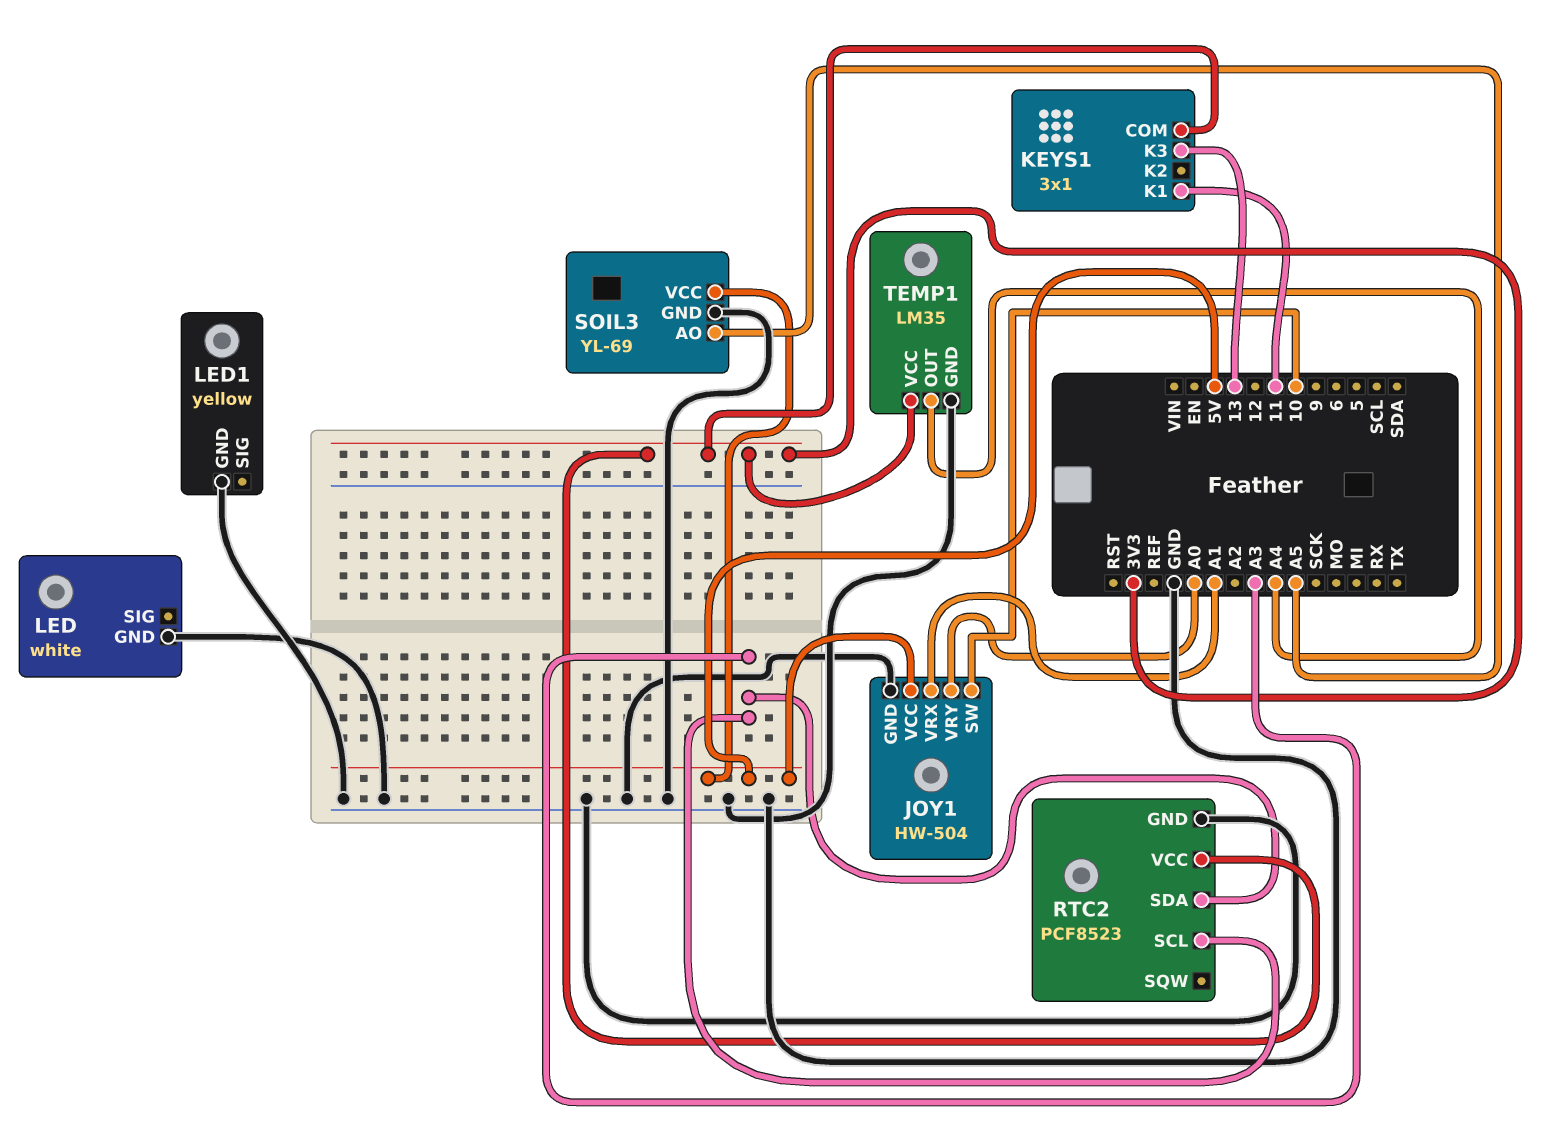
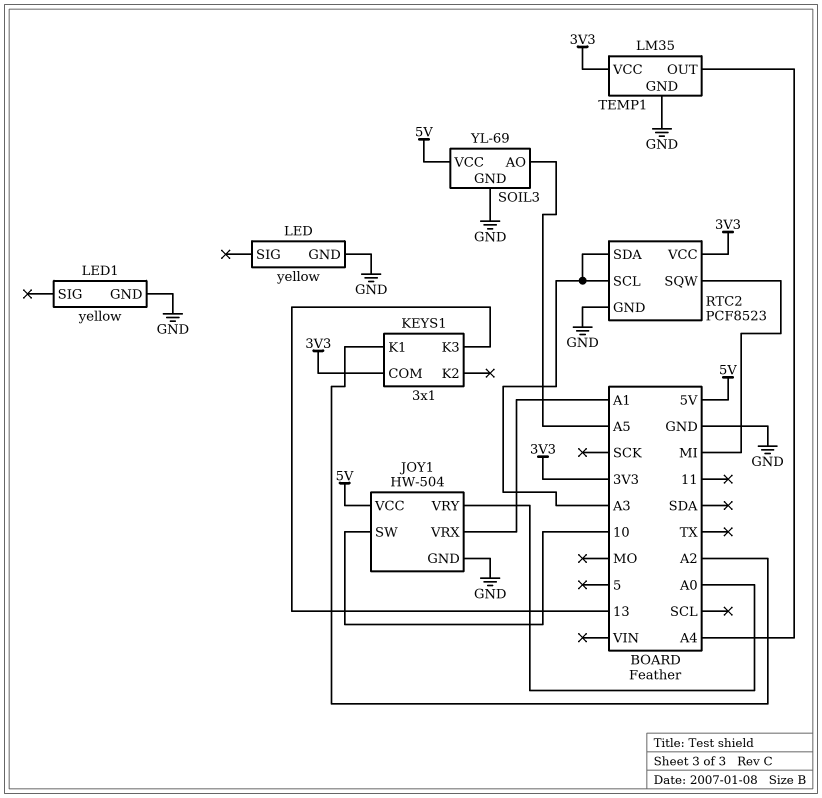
KEYS1 pin K1: 11 -> A2
LED: white -> yellow
RTC2 pin SQW: none -> MI

